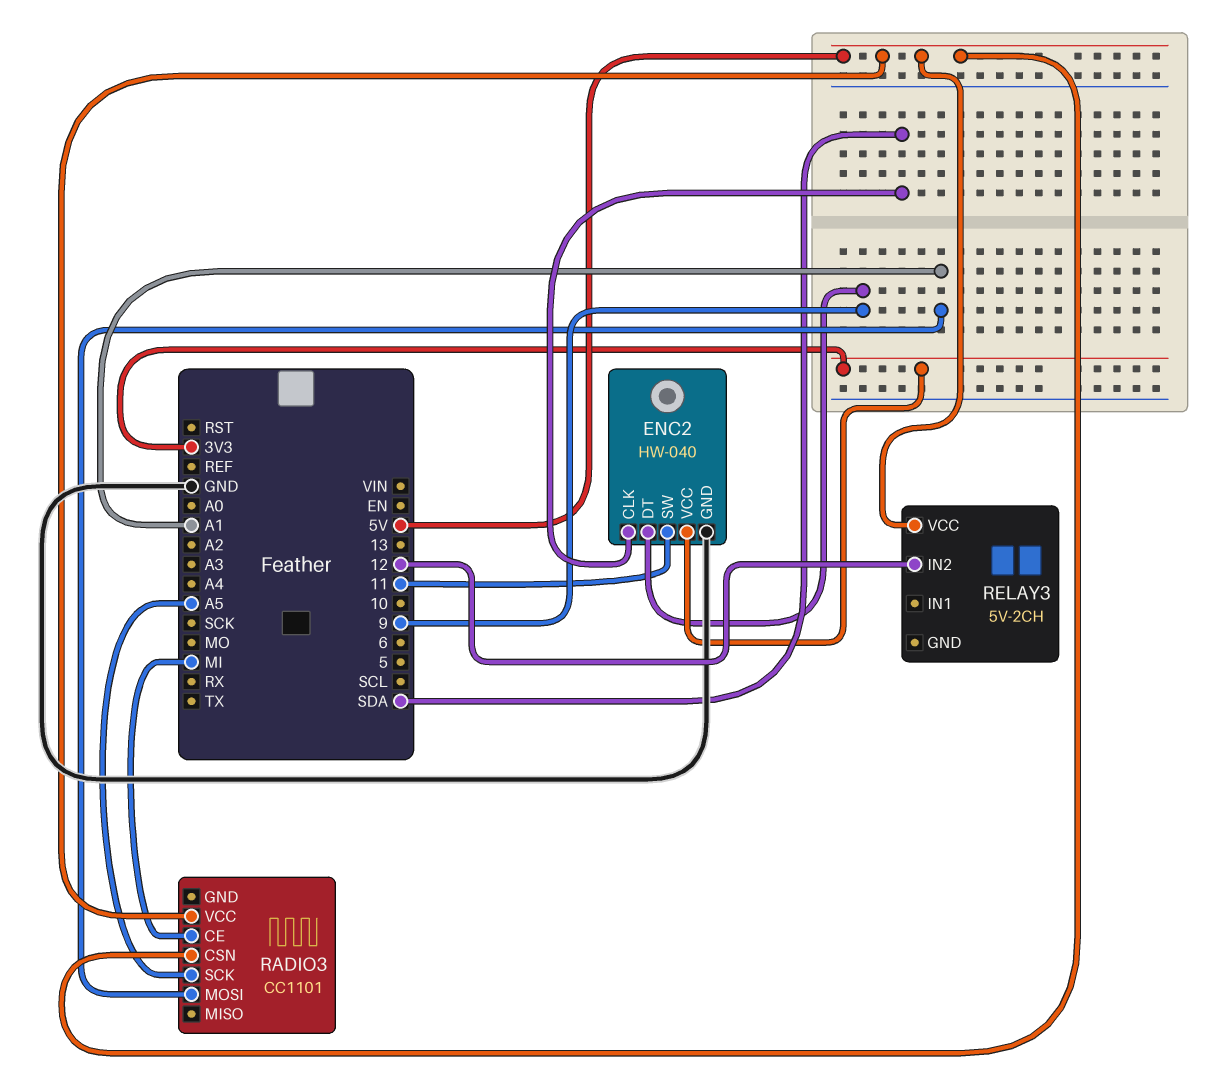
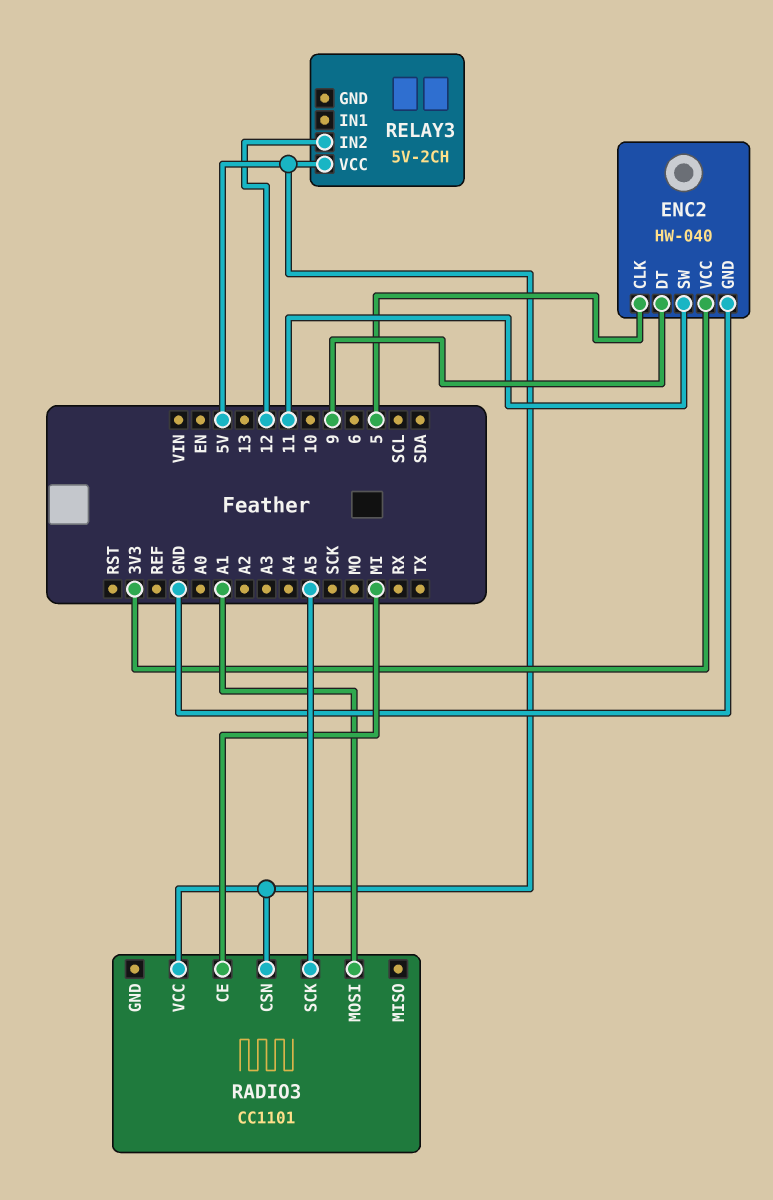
ENC2 pin CLK: SDA -> 5

